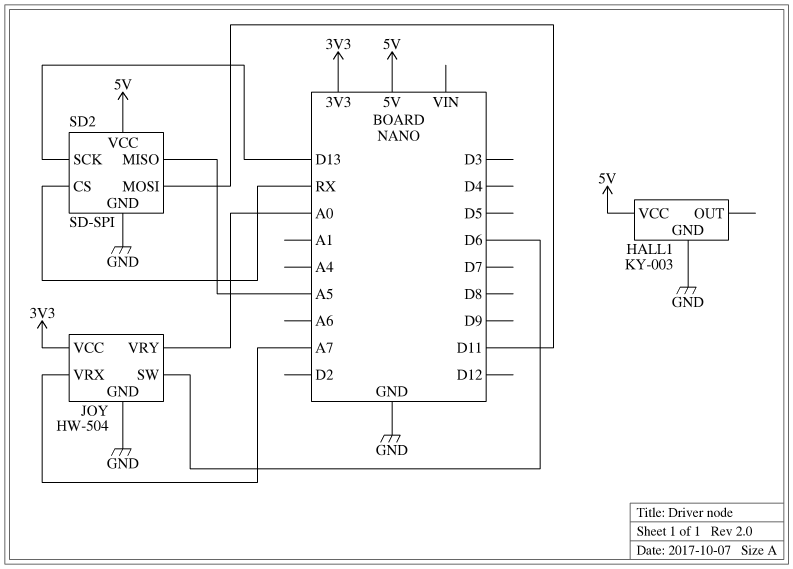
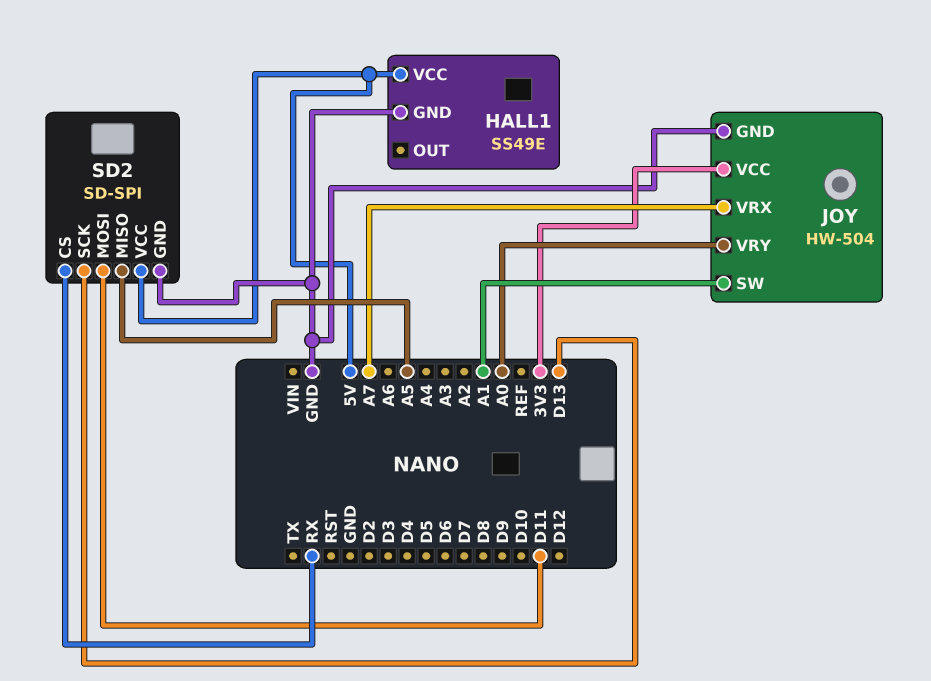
HALL1: KY-003 -> SS49E
JOY pin SW: D6 -> A1

